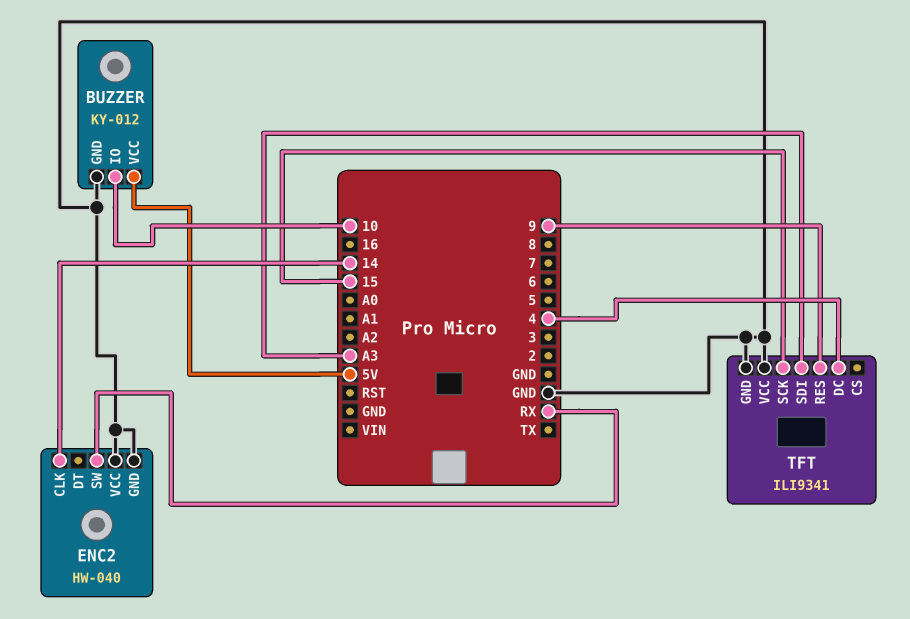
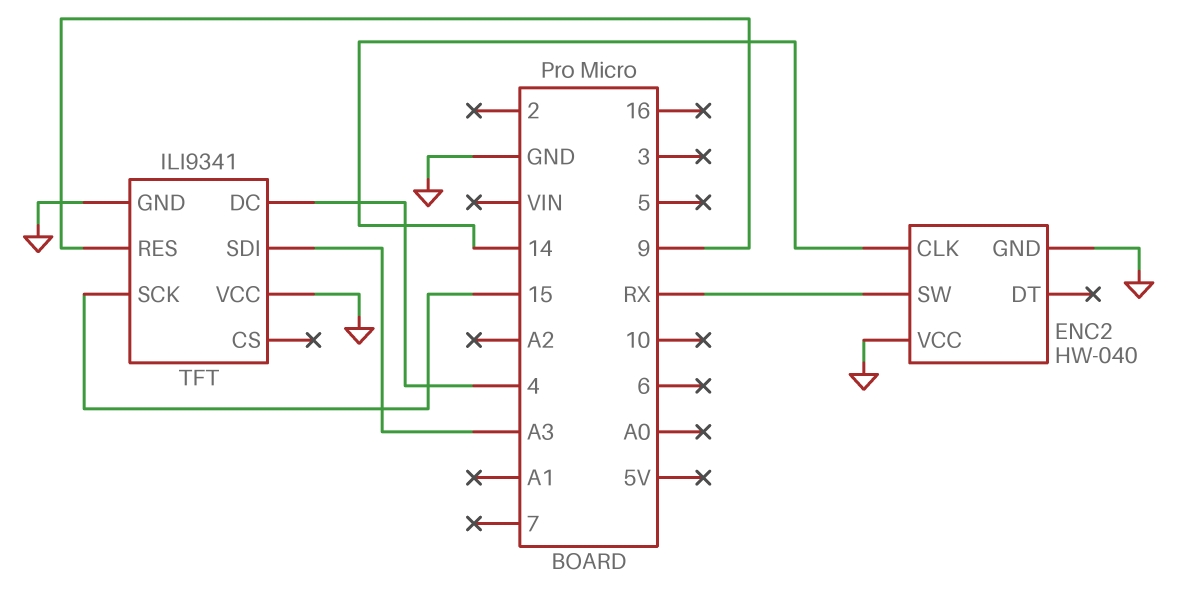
BUZZER: KY-012 -> none
BUZZER pin GND: GND -> none
BUZZER pin IO: 10 -> none
BUZZER pin VCC: 5V -> none

